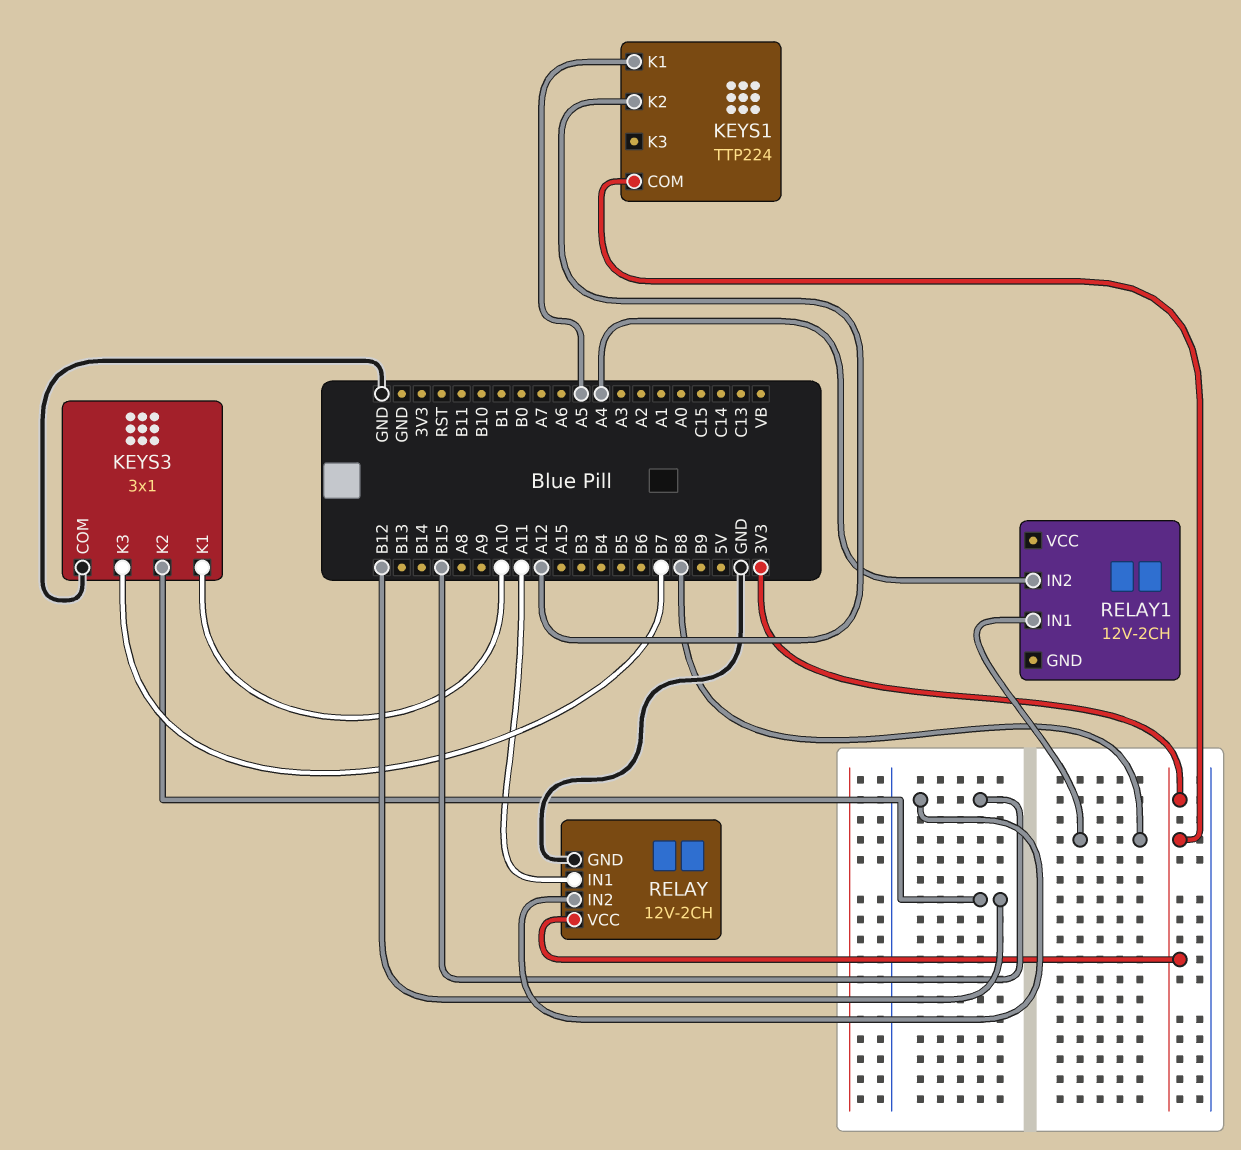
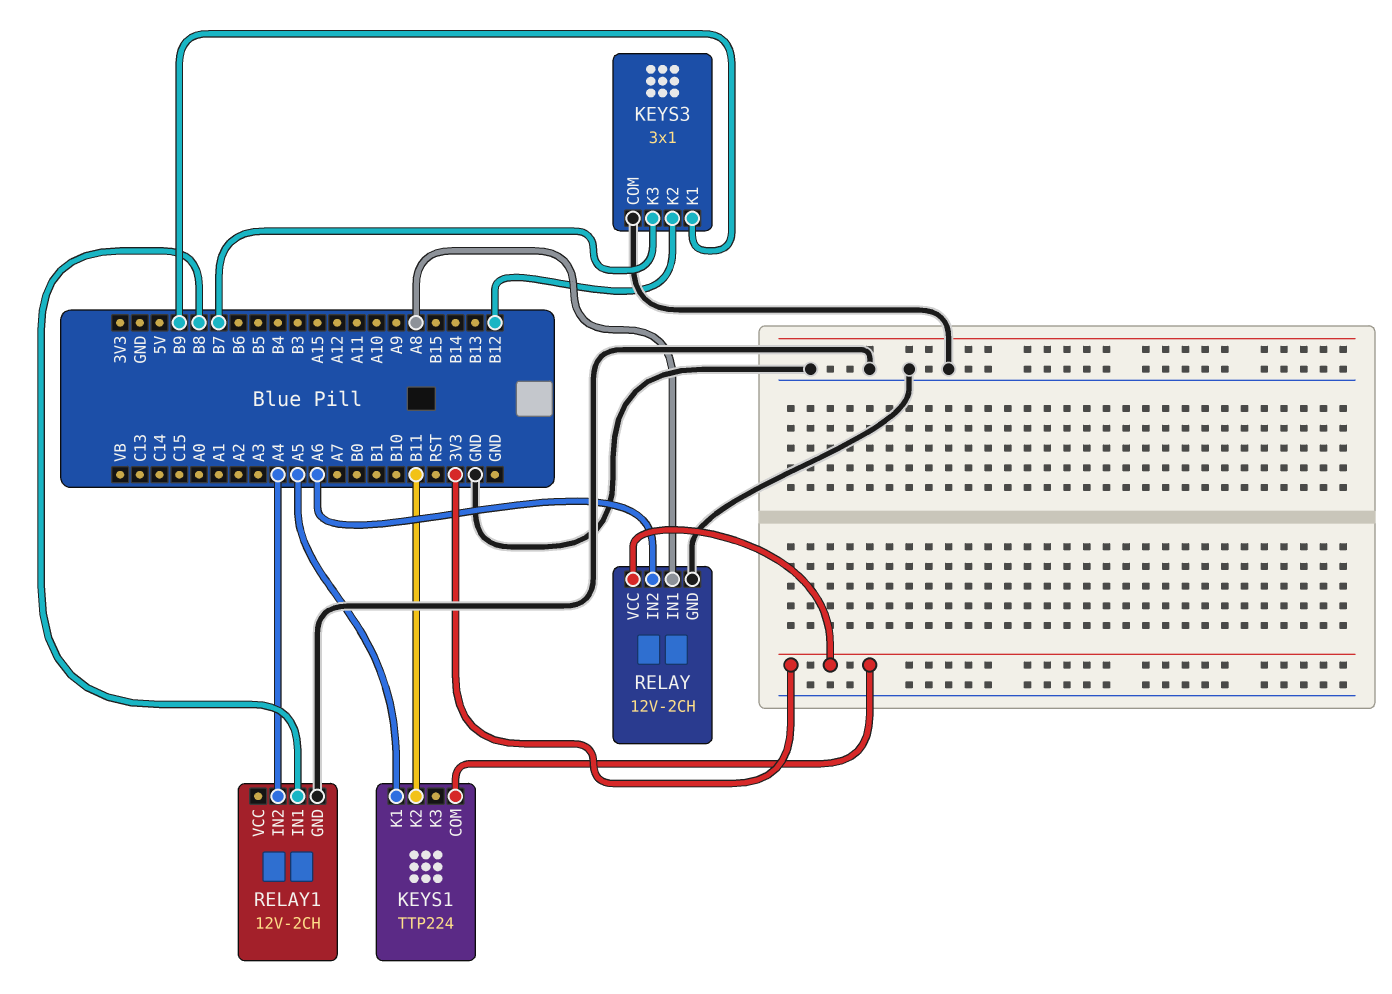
KEYS1 pin K2: A12 -> B11
KEYS3 pin K1: A10 -> B9
RELAY pin IN1: A11 -> A8
RELAY pin IN2: B15 -> A6
RELAY1 pin GND: none -> GND

